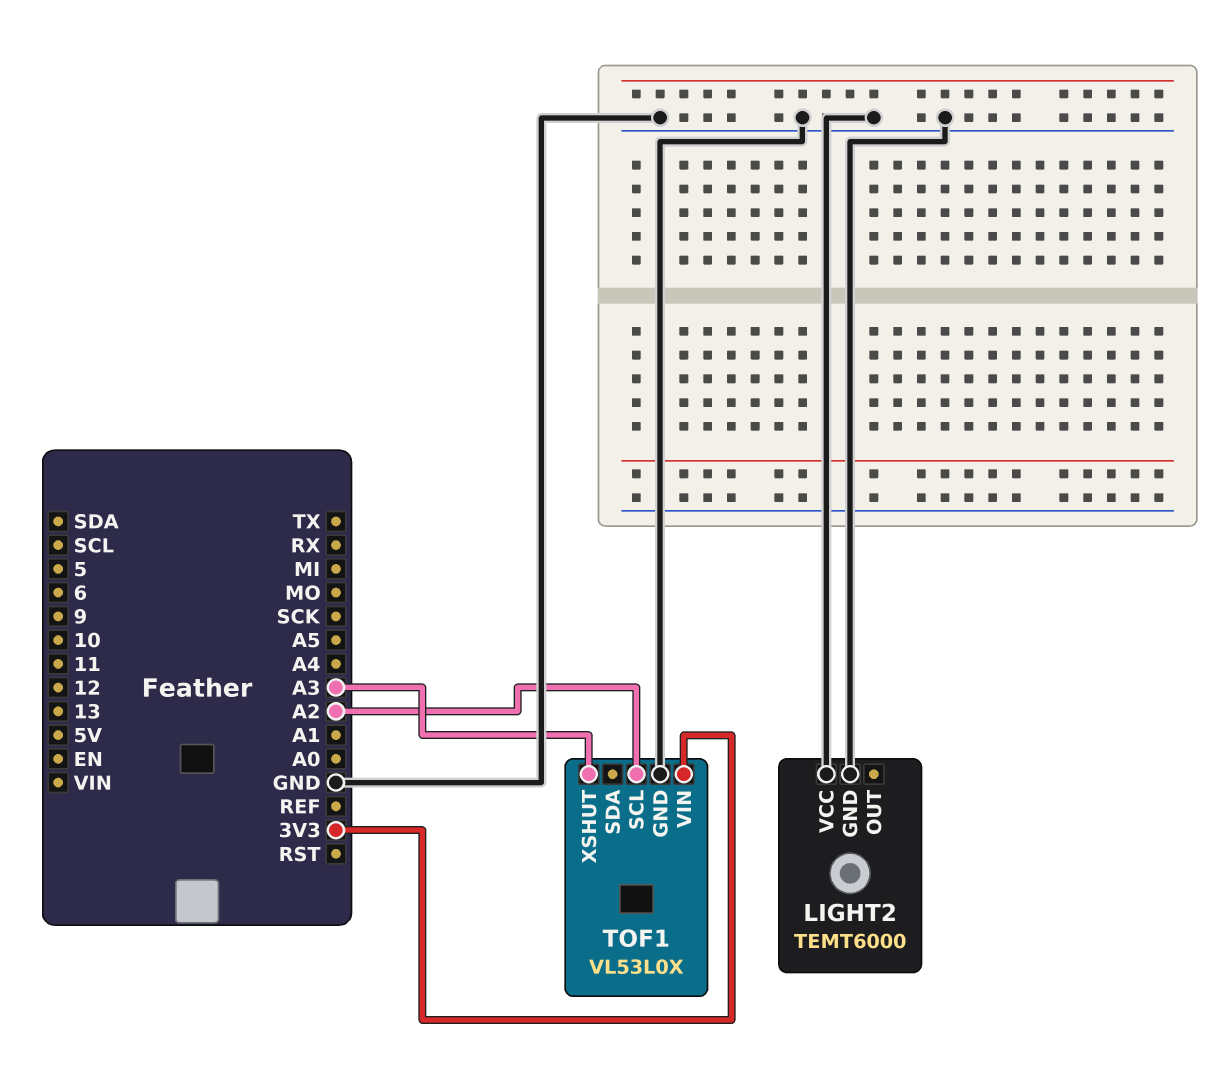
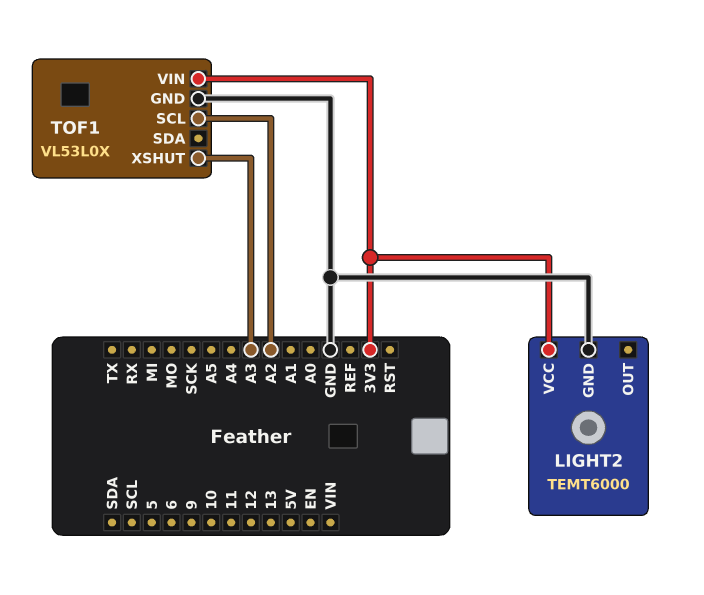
LIGHT2 pin VCC: GND -> 3V3

